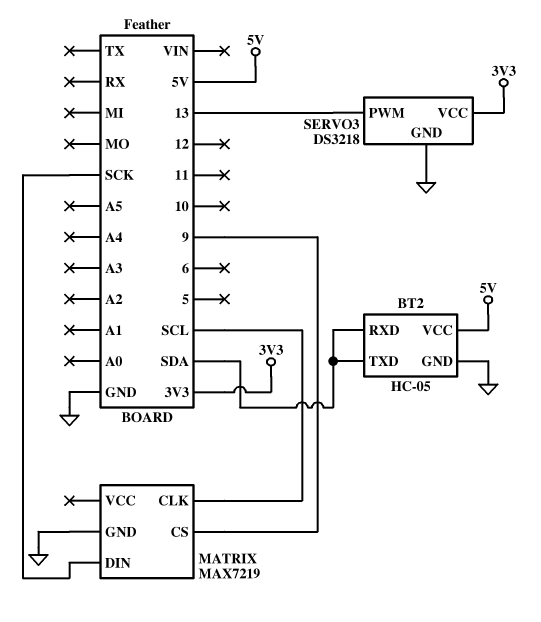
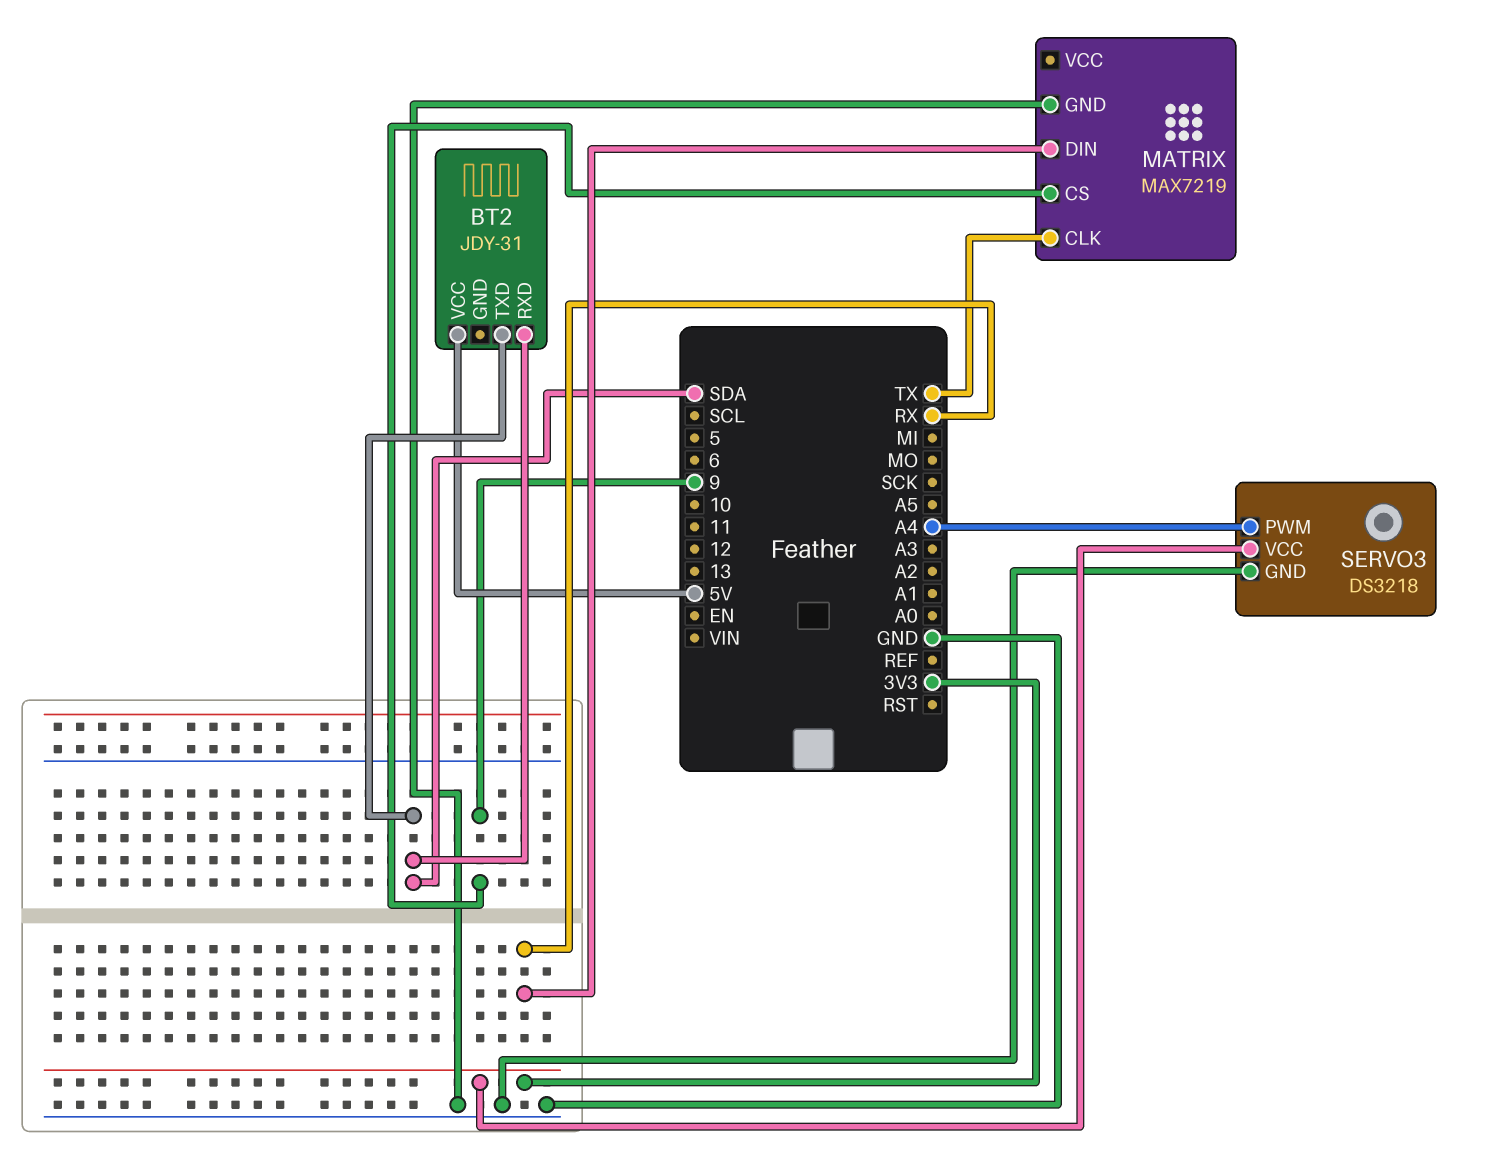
BT2: HC-05 -> JDY-31
BT2 pin GND: GND -> none
MATRIX pin CLK: SCL -> TX
MATRIX pin DIN: SCK -> RX
SERVO3 pin PWM: 13 -> A4

